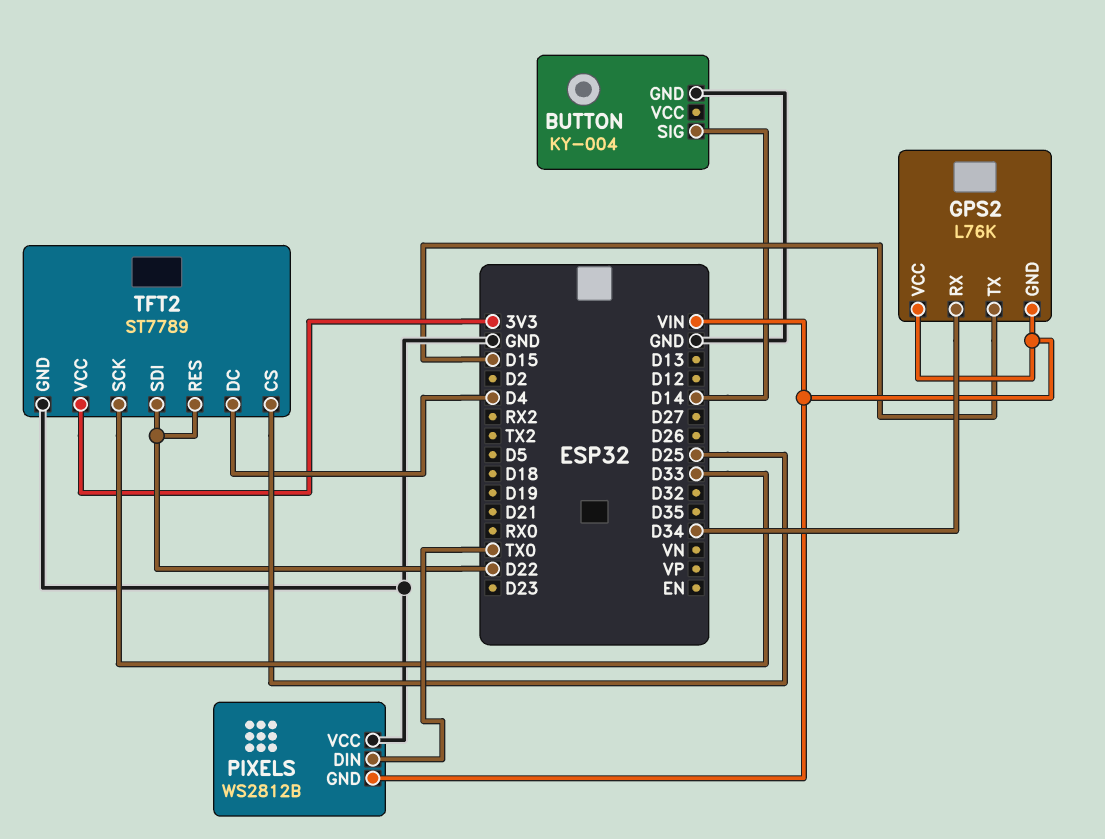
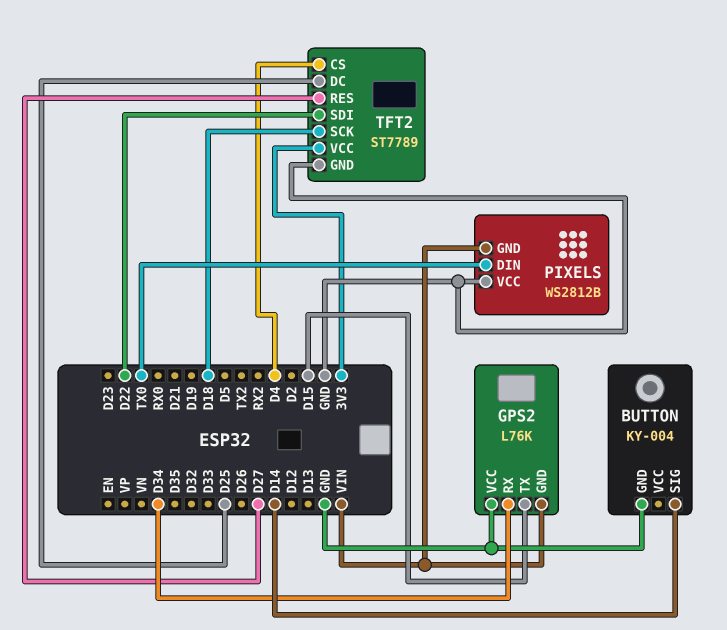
GPS2 pin VCC: VIN -> GND
TFT2 pin CS: D25 -> D4
TFT2 pin DC: D4 -> D25
TFT2 pin RES: D22 -> D27
TFT2 pin SCK: D33 -> D18

